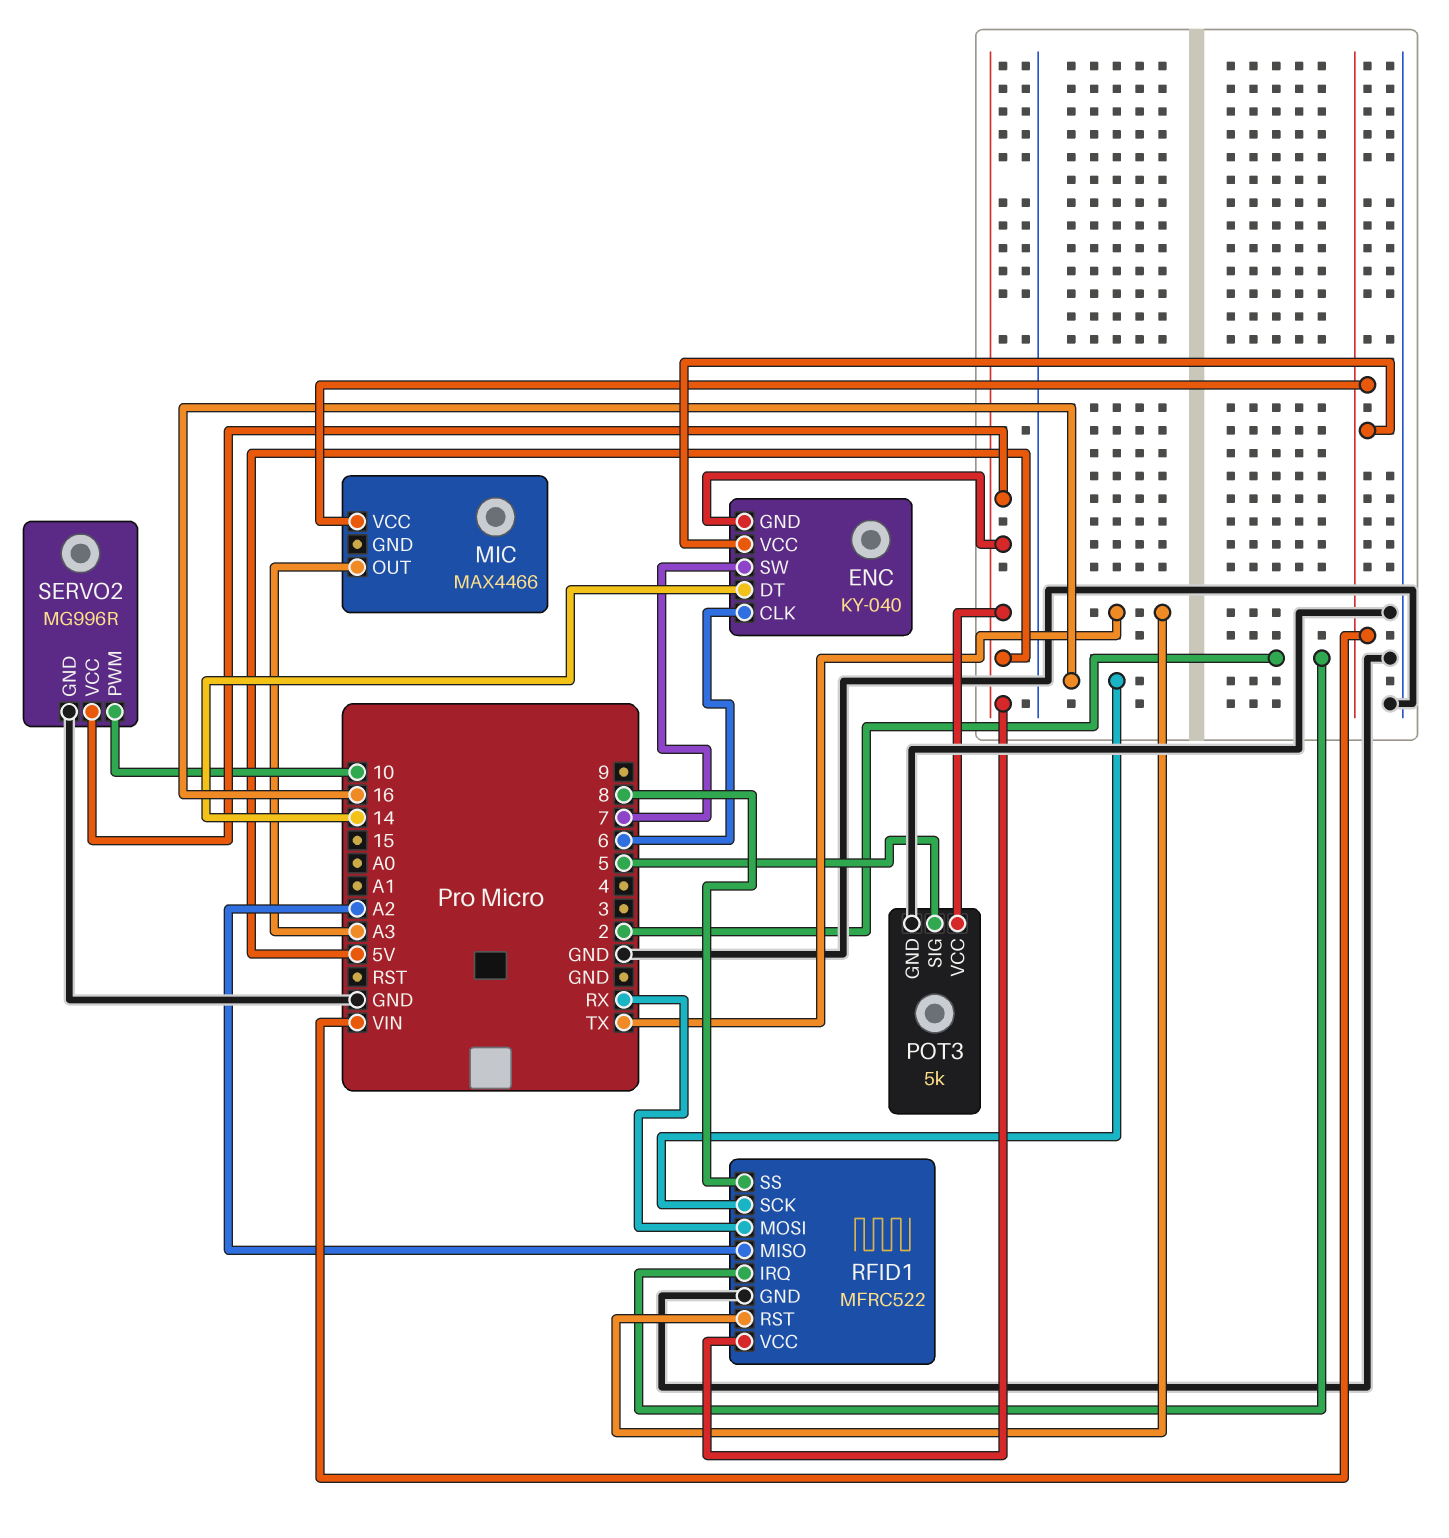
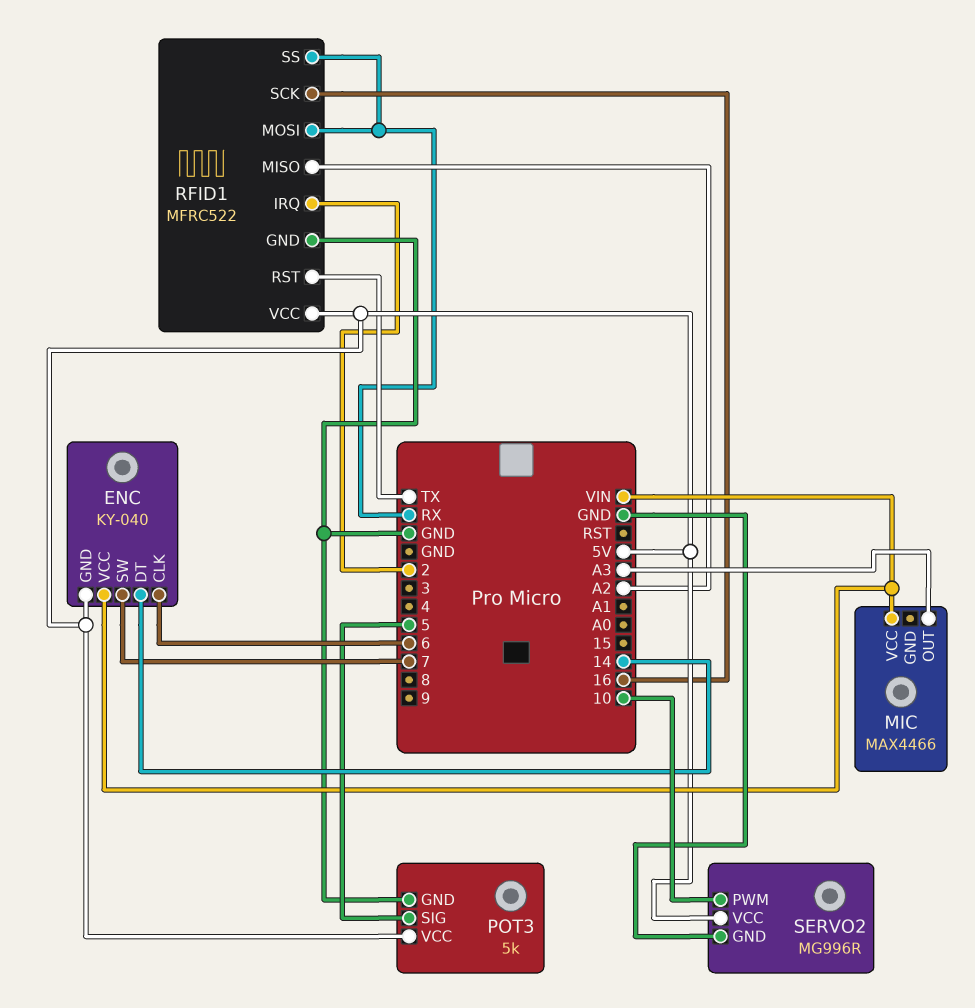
RFID1 pin SS: 8 -> RX

